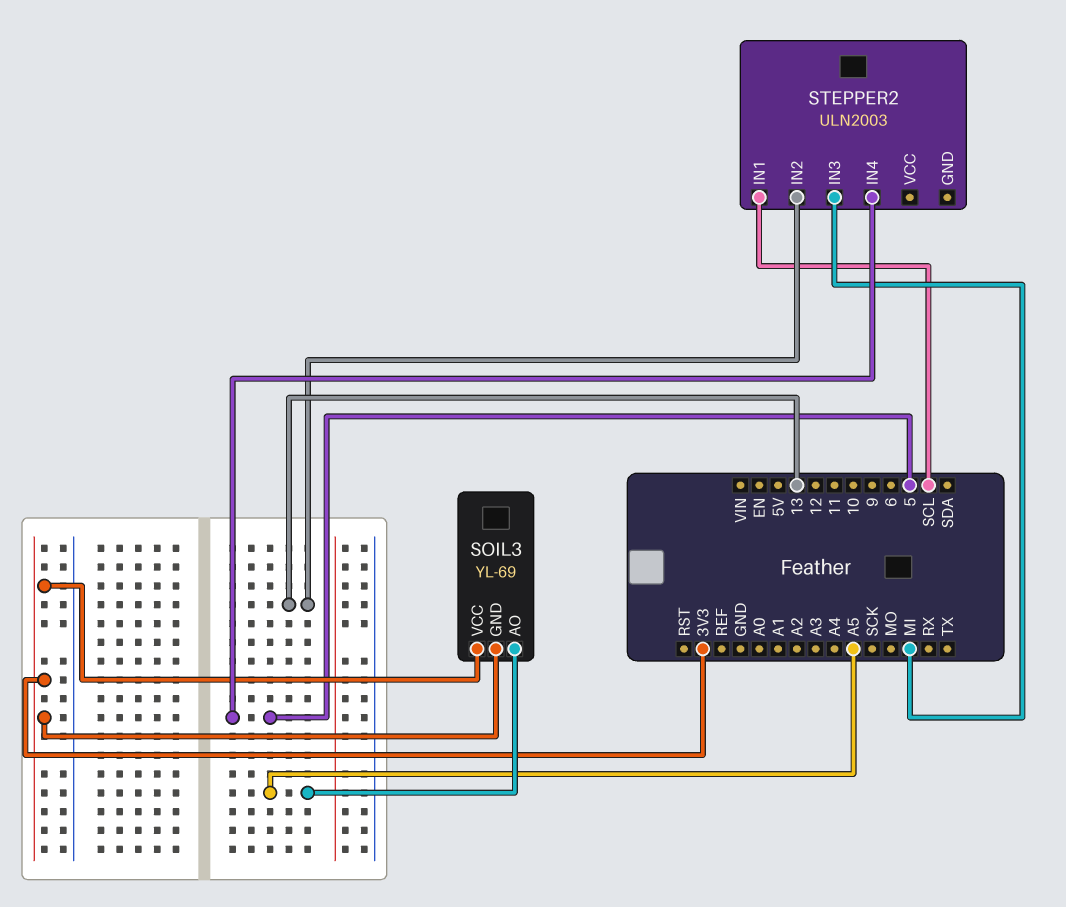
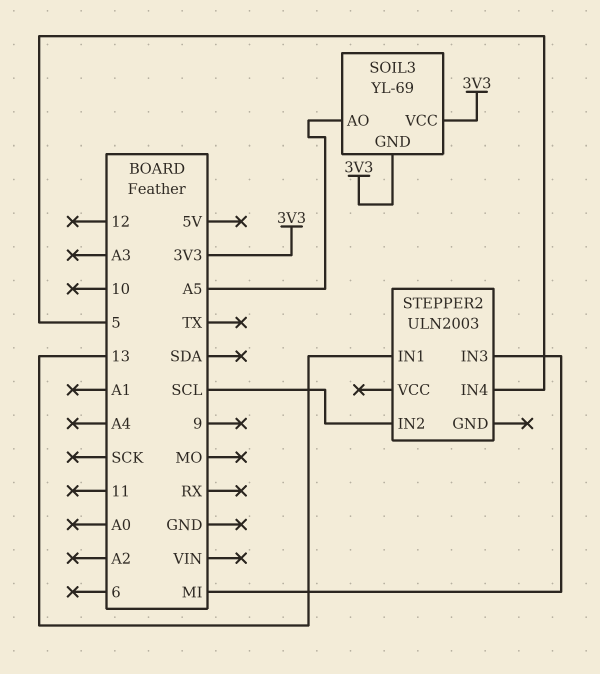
STEPPER2 pin IN1: SCL -> 13
STEPPER2 pin IN2: 13 -> SCL

